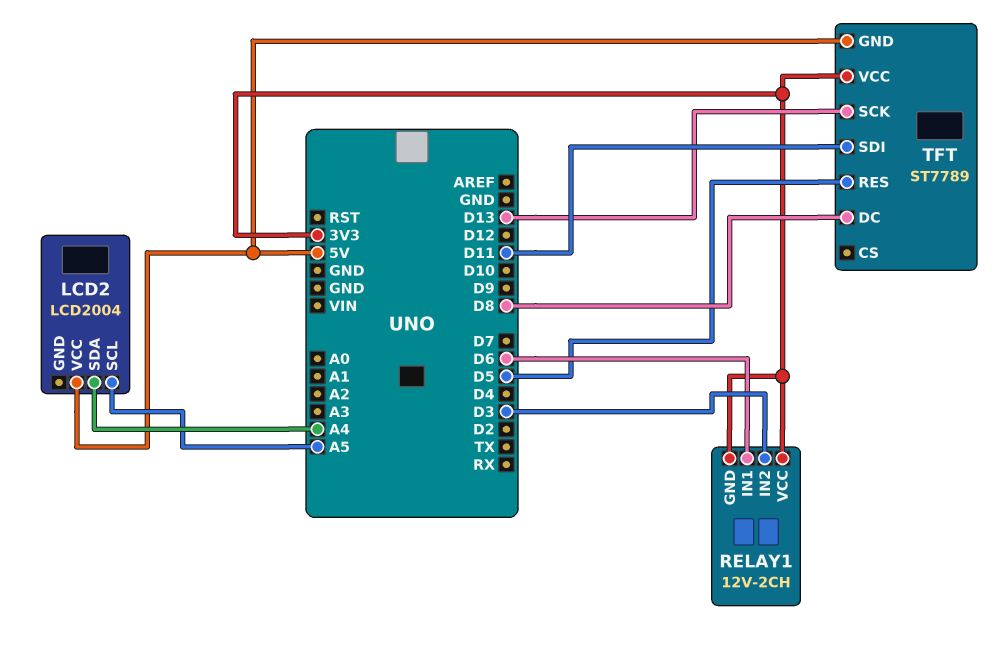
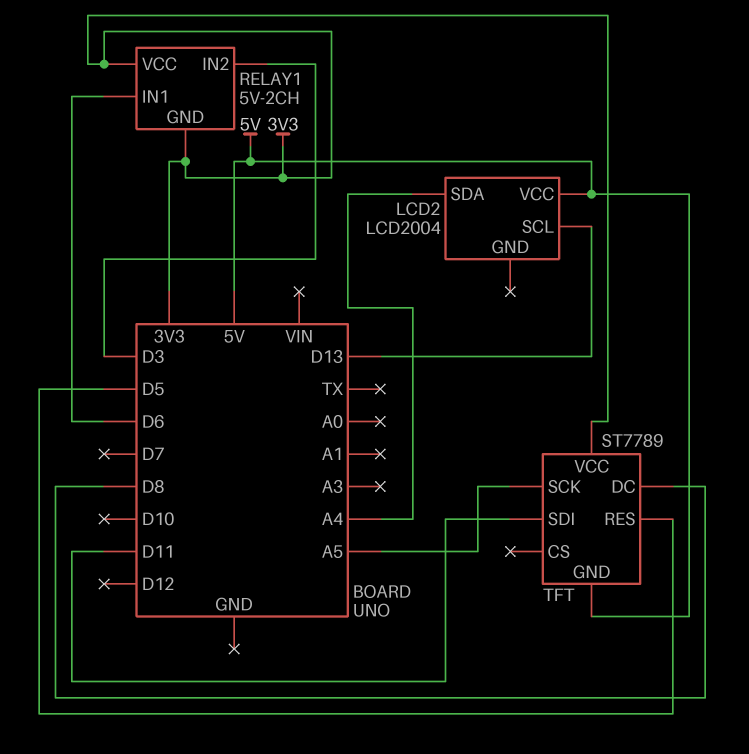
LCD2 pin SCL: A5 -> D13
RELAY1: 12V-2CH -> 5V-2CH
TFT pin SCK: D13 -> A5

